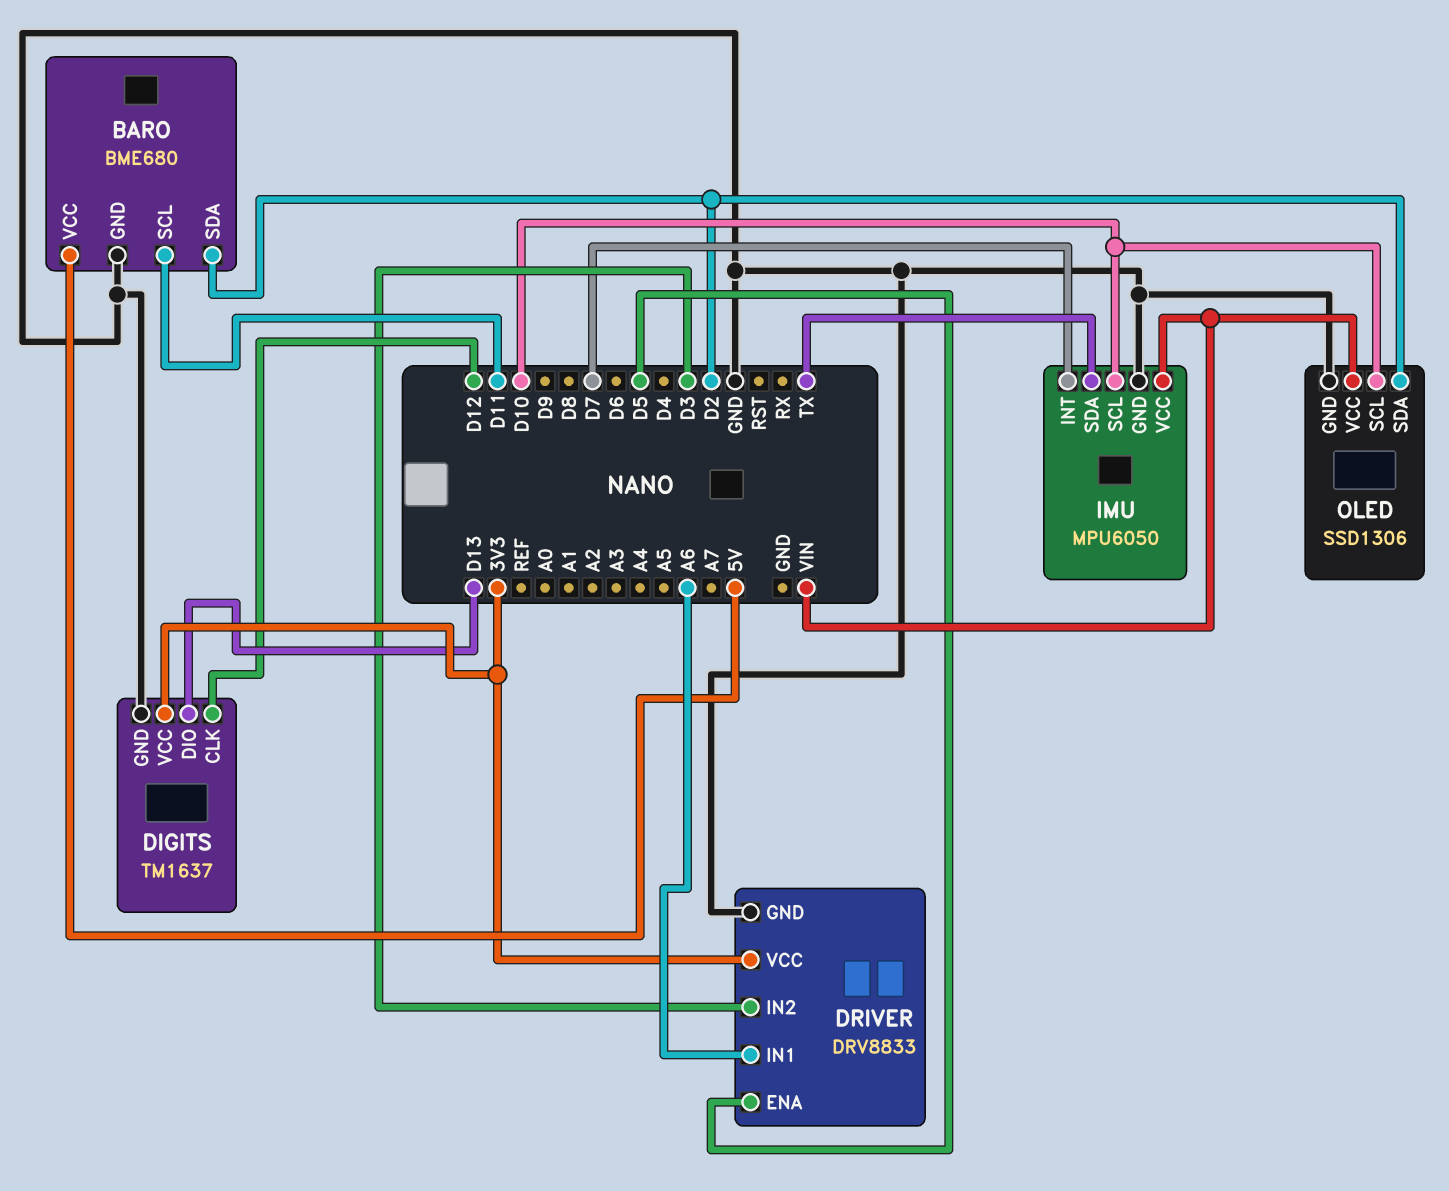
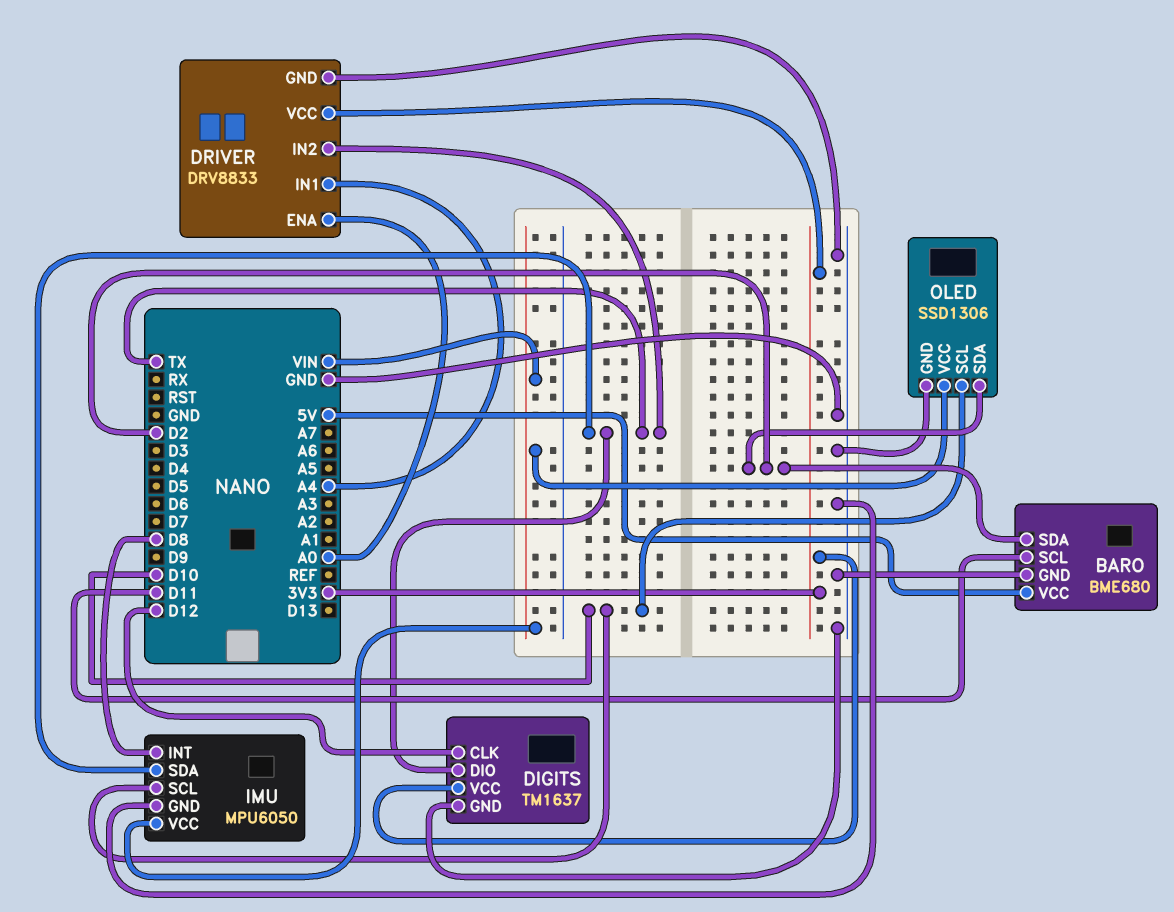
DIGITS pin DIO: D13 -> TX
DRIVER pin ENA: D5 -> A0
DRIVER pin IN1: A6 -> A4
DRIVER pin IN2: D3 -> TX
IMU pin INT: D7 -> D8

